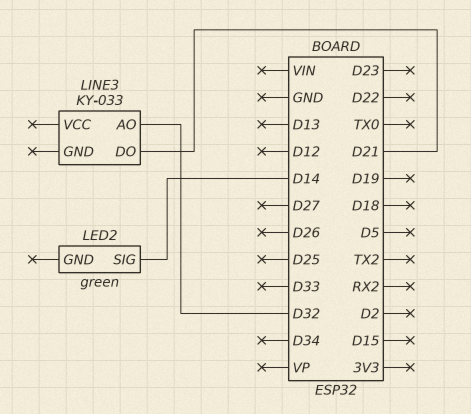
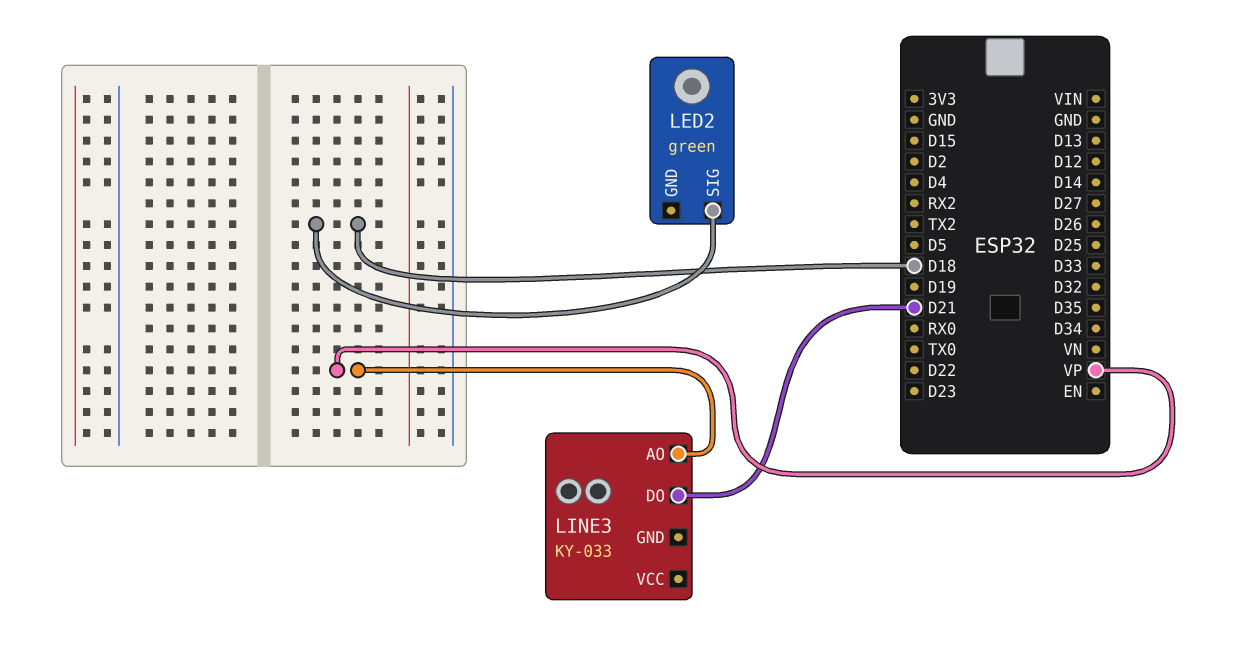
LED2 pin SIG: D14 -> D18
LINE3 pin AO: D32 -> VP

